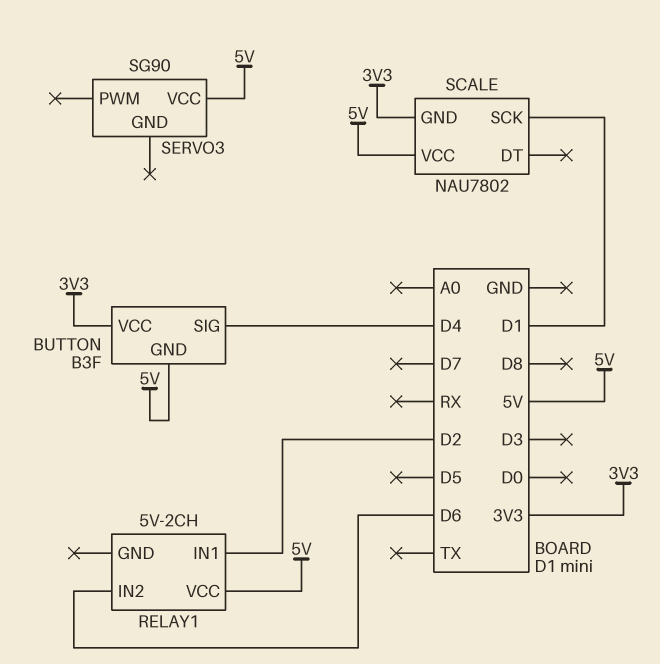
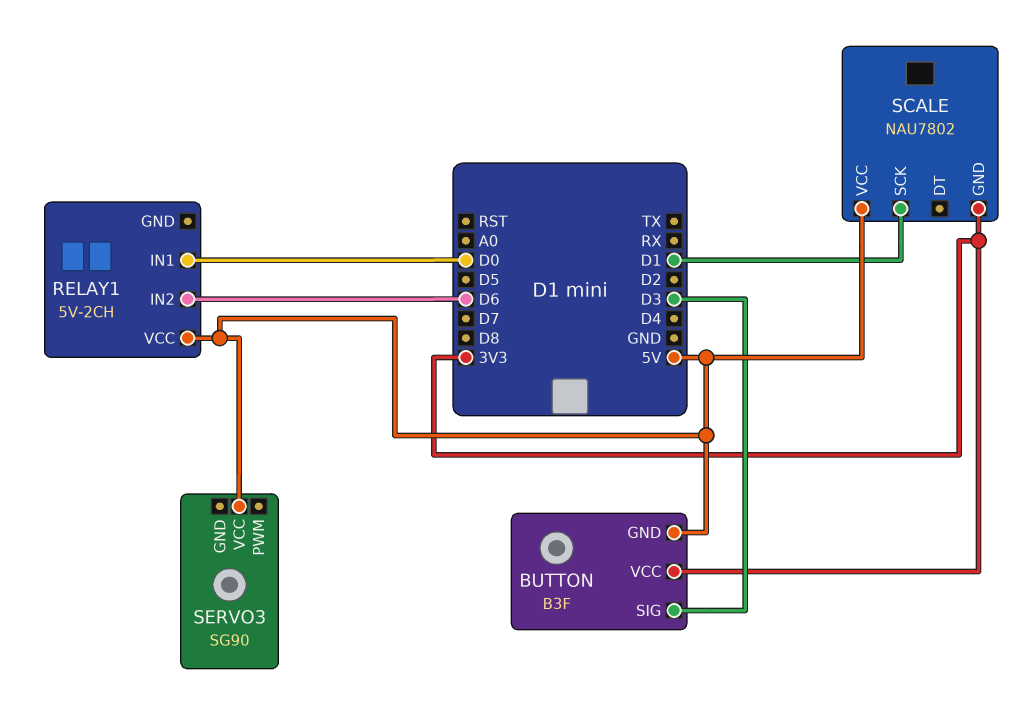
BUTTON pin SIG: D4 -> D3
RELAY1 pin IN1: D2 -> D0

